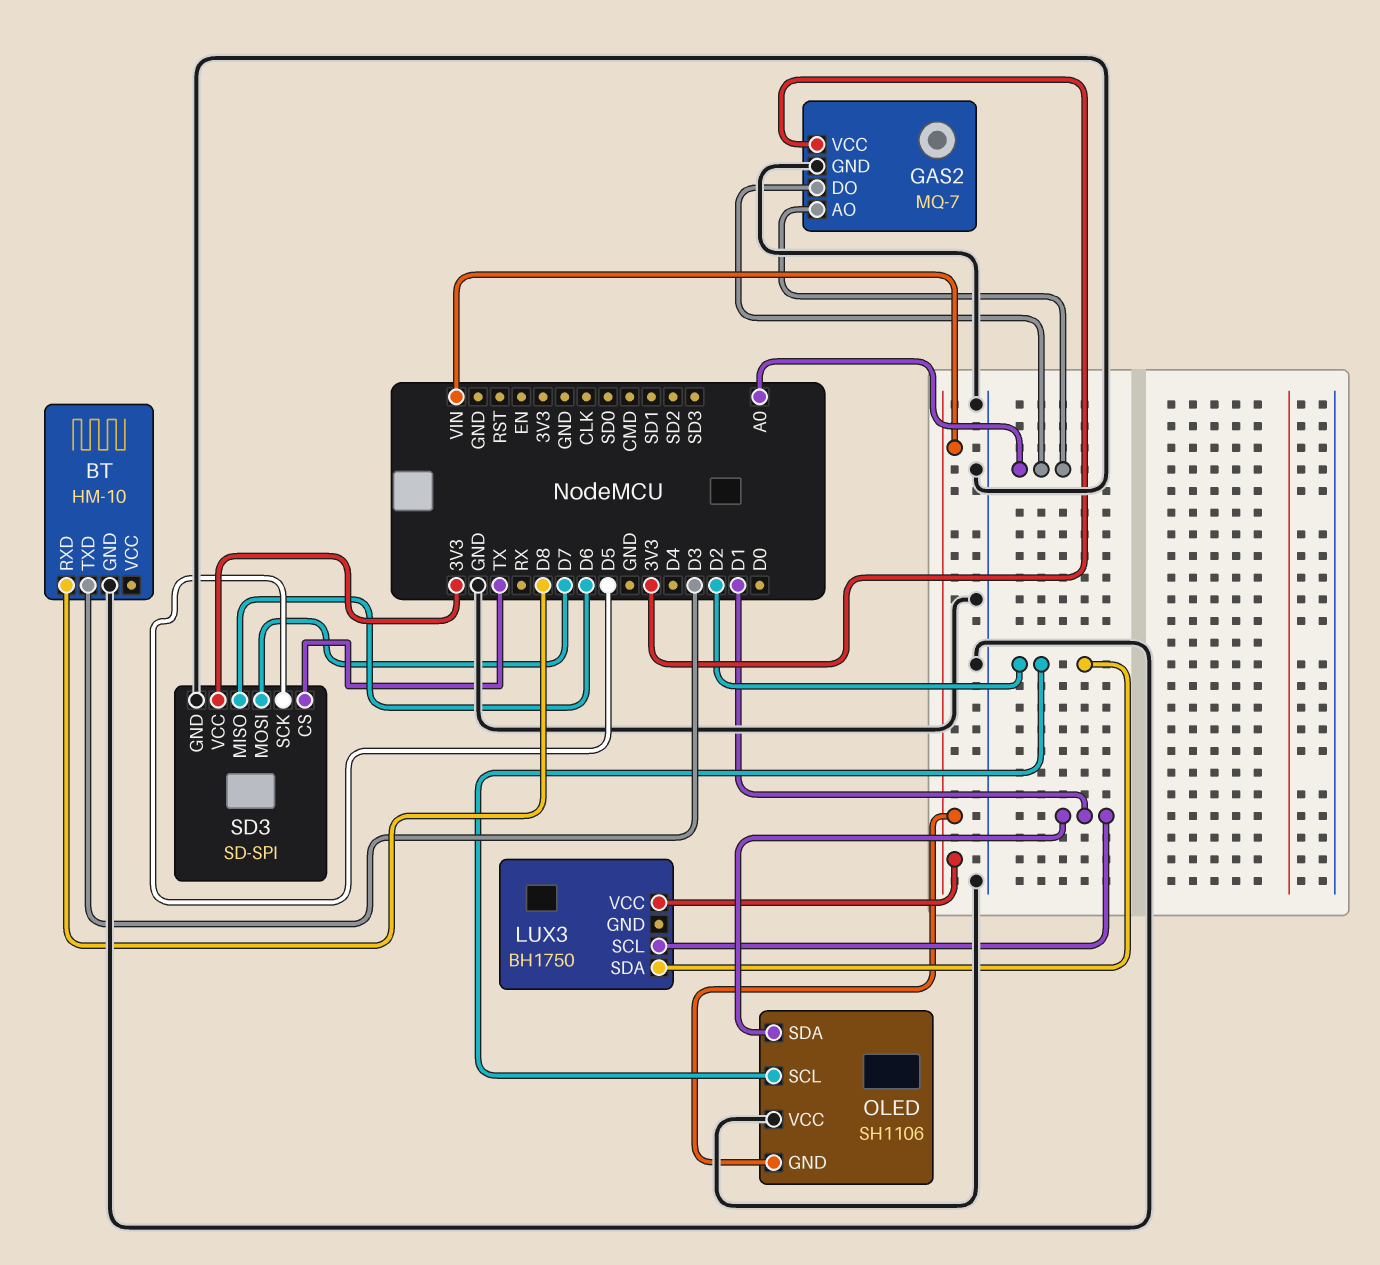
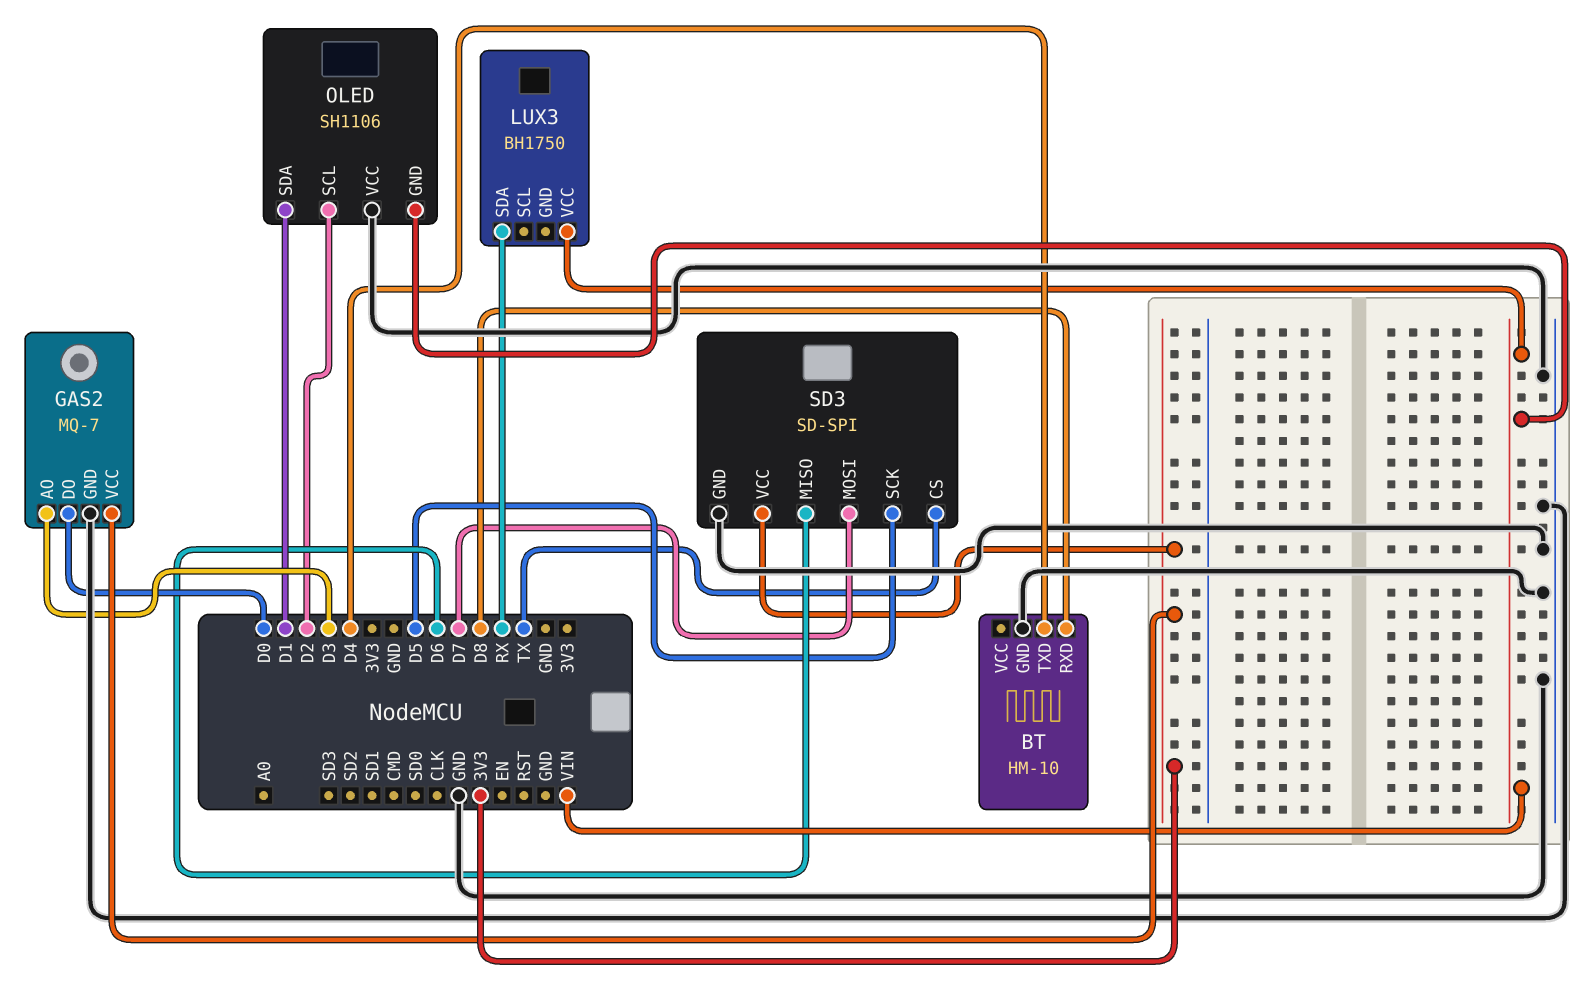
BT pin TXD: D3 -> D4
GAS2 pin AO: A0 -> D3
GAS2 pin DO: A0 -> D0
LUX3 pin SCL: D1 -> none
LUX3 pin SDA: D2 -> RX

